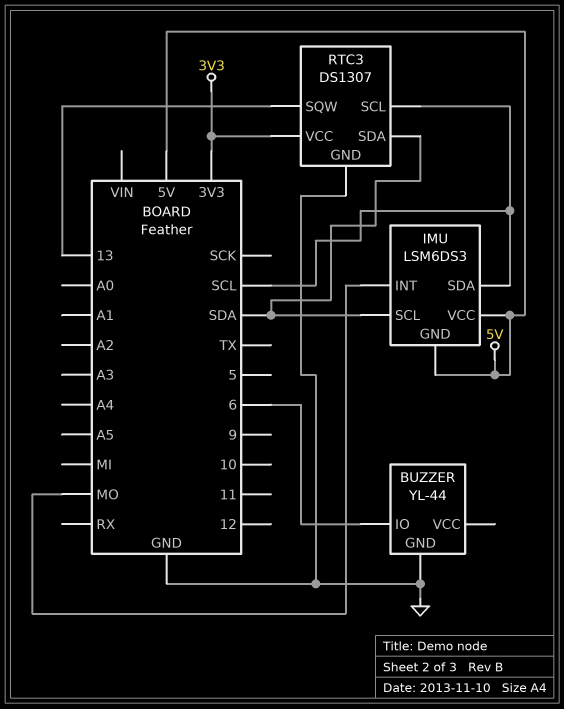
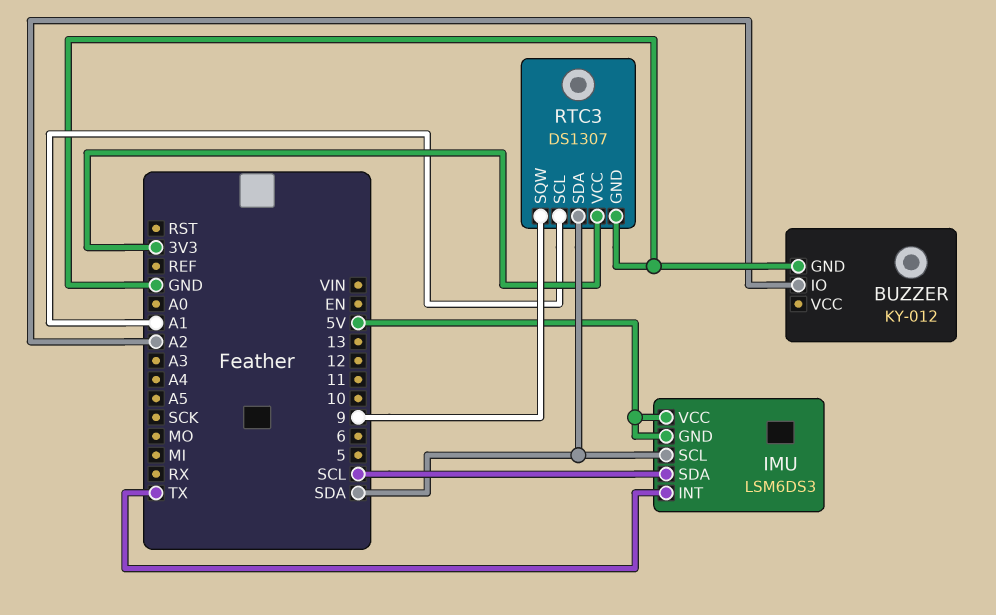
BUZZER: YL-44 -> KY-012
BUZZER pin IO: 6 -> A2
IMU pin INT: MO -> TX
RTC3 pin SCL: SCL -> A1
RTC3 pin SQW: 13 -> 9

